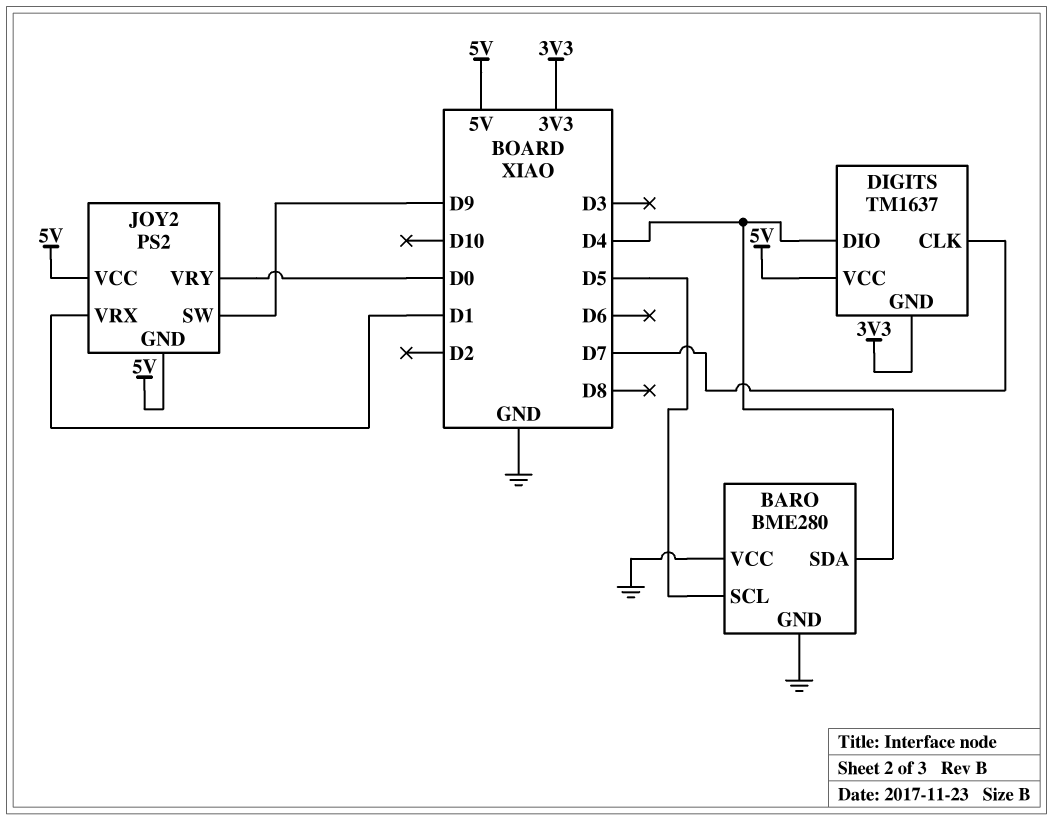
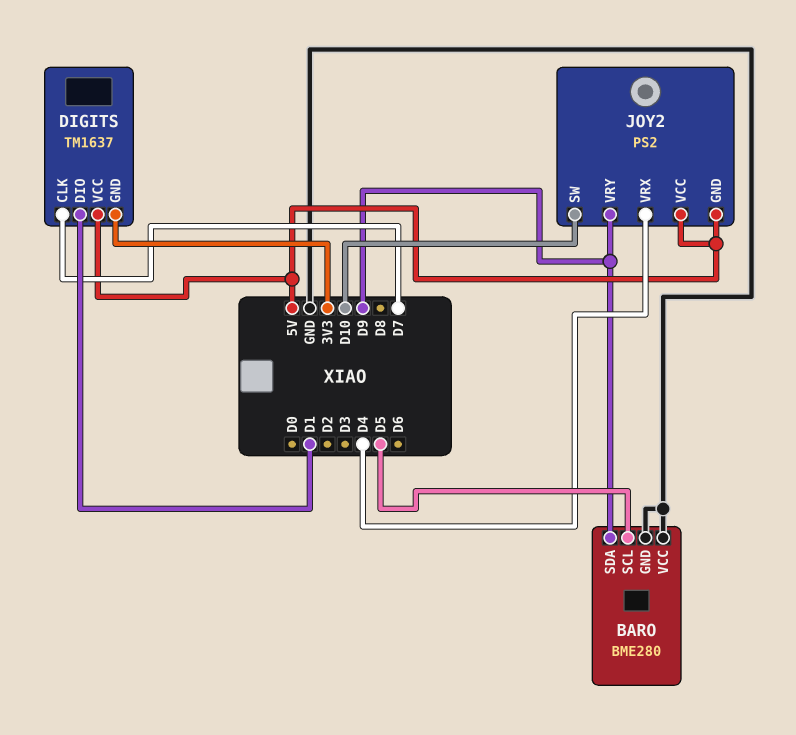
BARO pin SDA: D4 -> D9
DIGITS pin DIO: D4 -> D1
JOY2 pin SW: D9 -> D10
JOY2 pin VRX: D1 -> D4
JOY2 pin VRY: D0 -> D9

